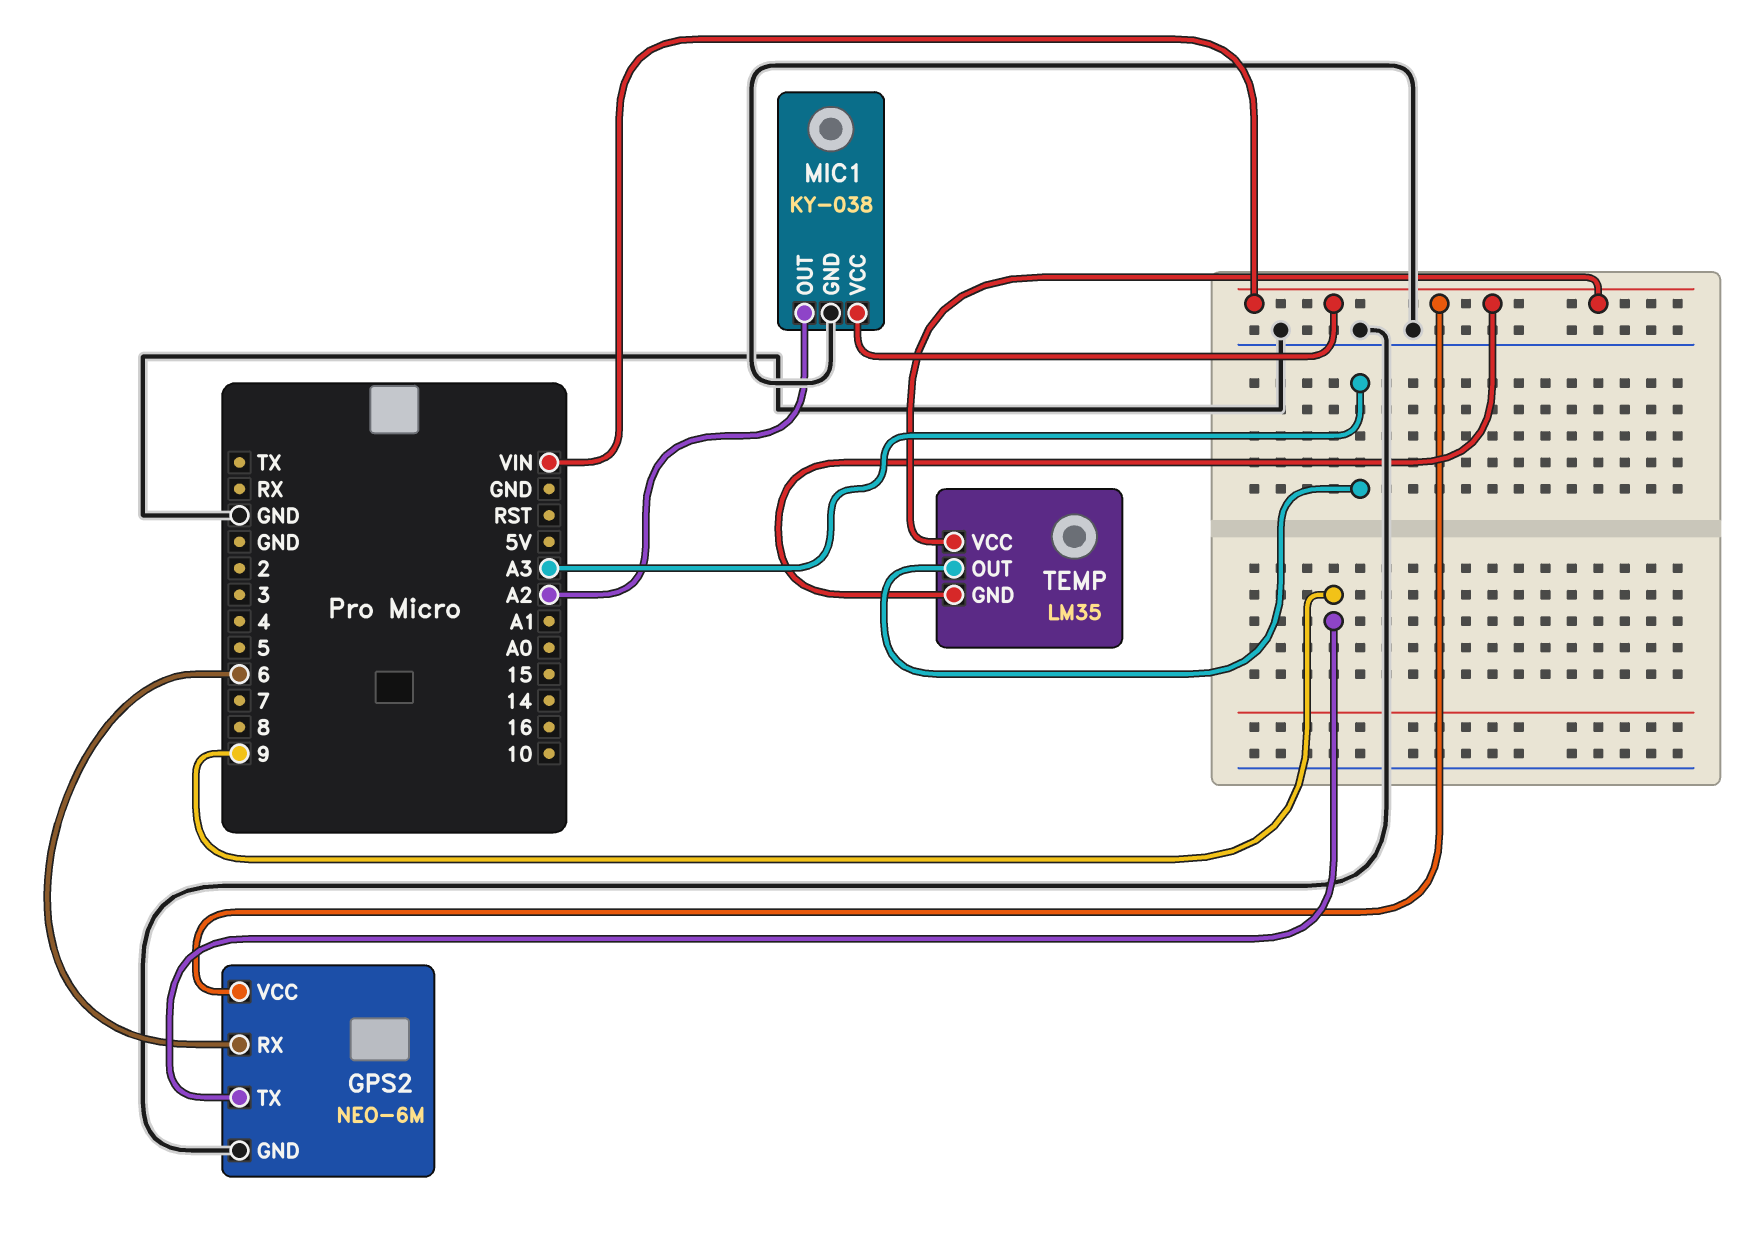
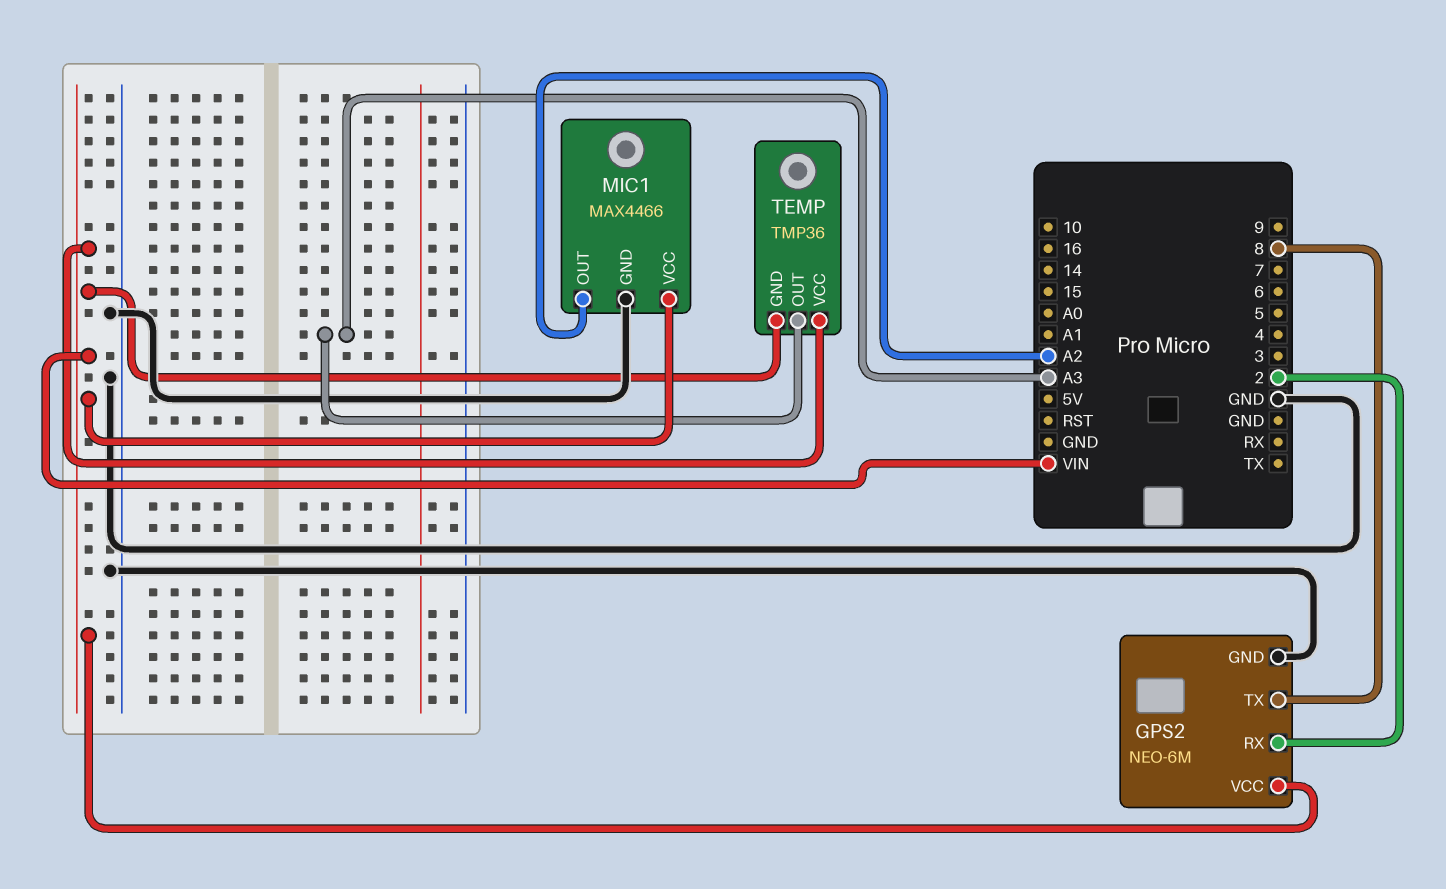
GPS2 pin RX: 6 -> 2
GPS2 pin TX: 9 -> 8
MIC1: KY-038 -> MAX4466
TEMP: LM35 -> TMP36

